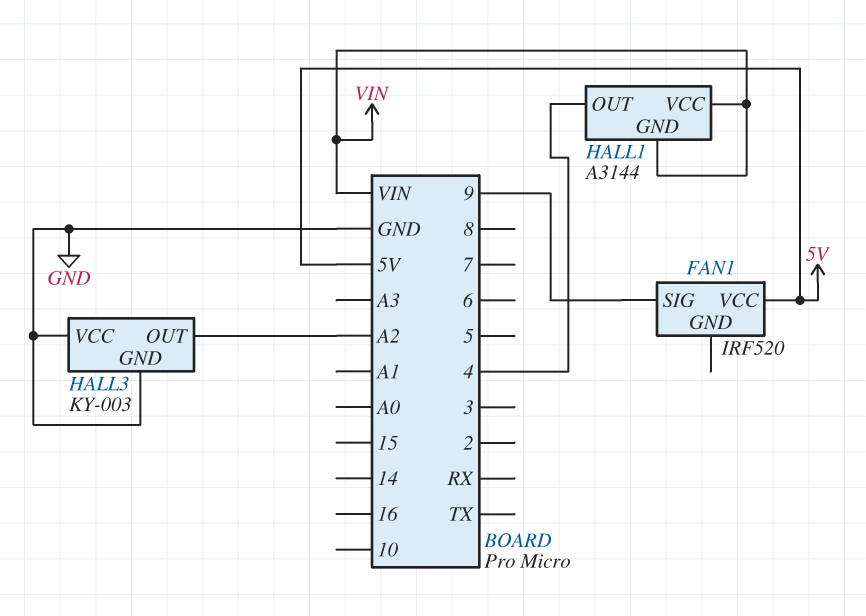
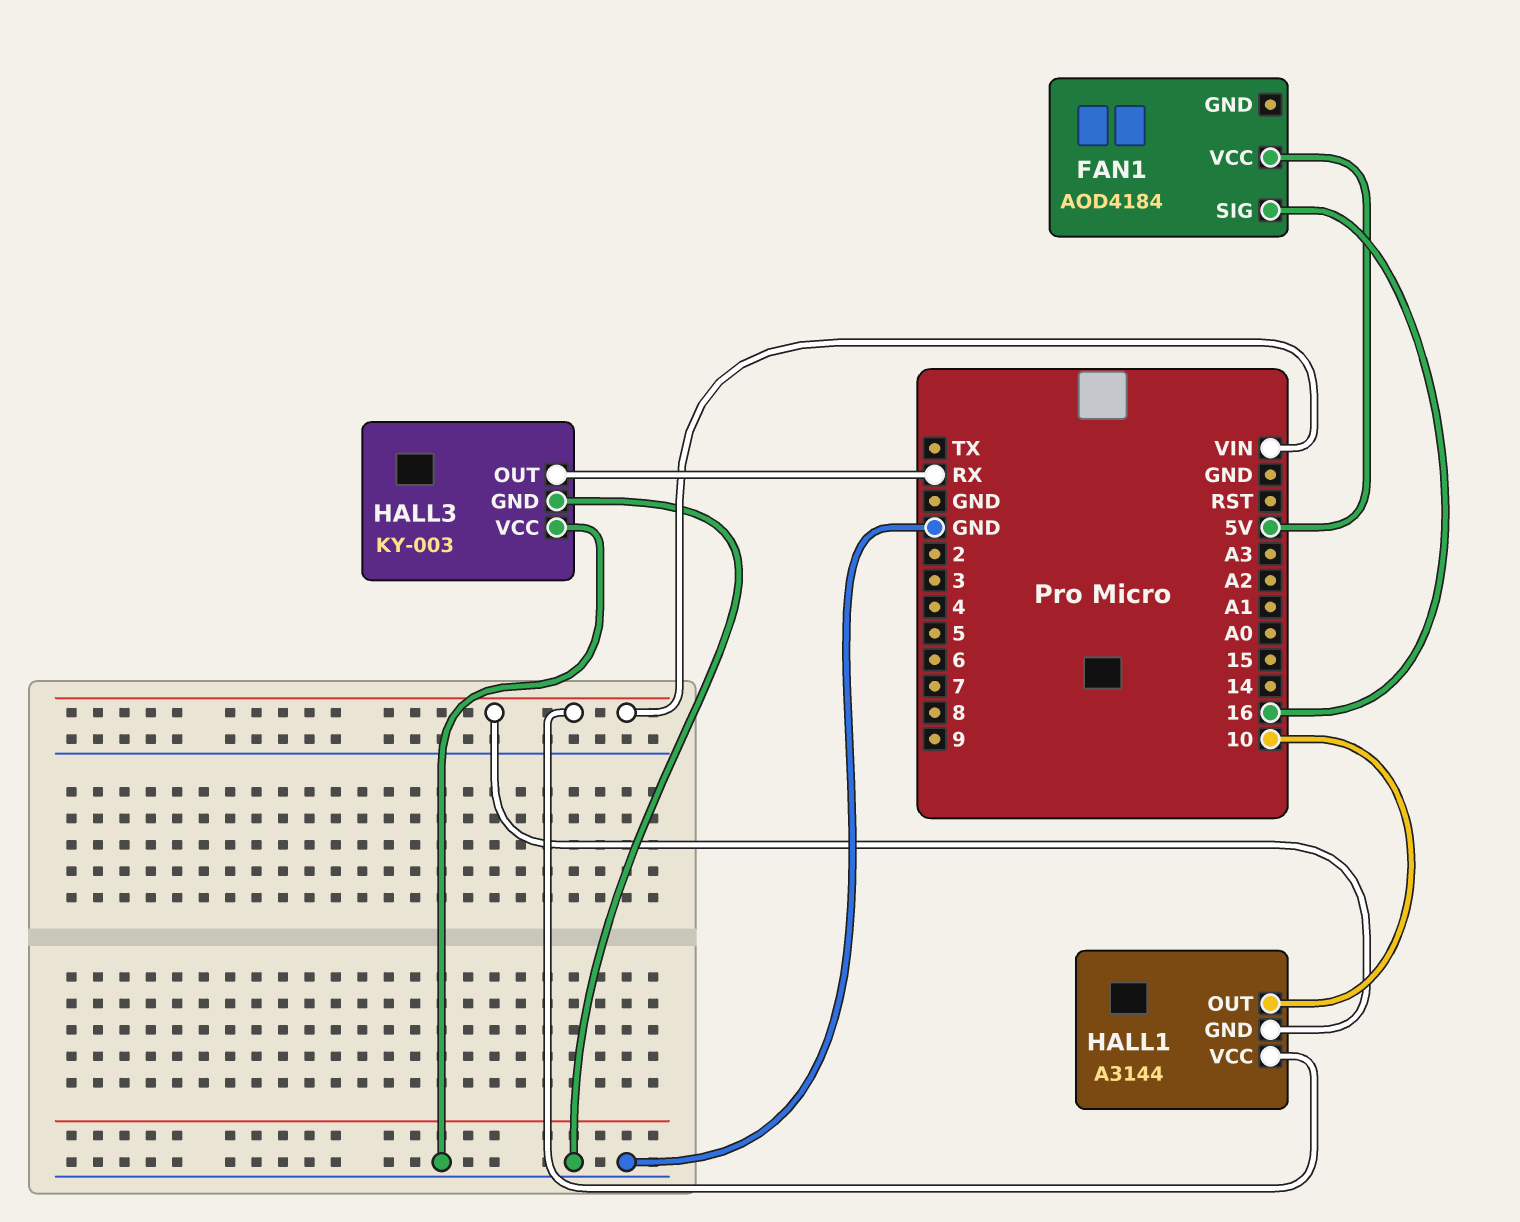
FAN1: IRF520 -> AOD4184
FAN1 pin SIG: 9 -> 16
HALL1 pin OUT: 4 -> 10
HALL3 pin OUT: A2 -> RX

